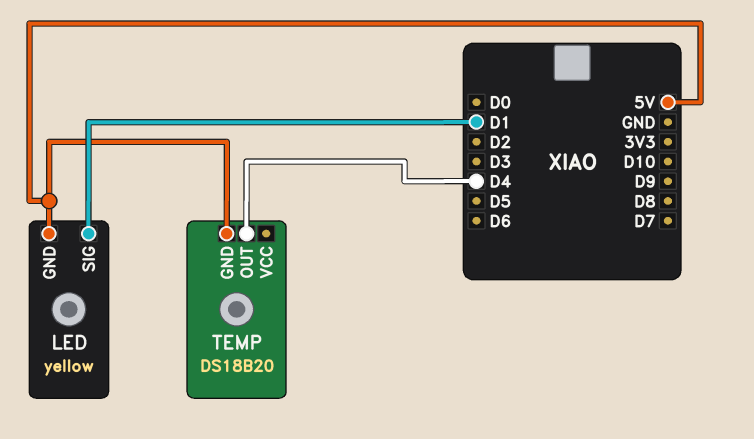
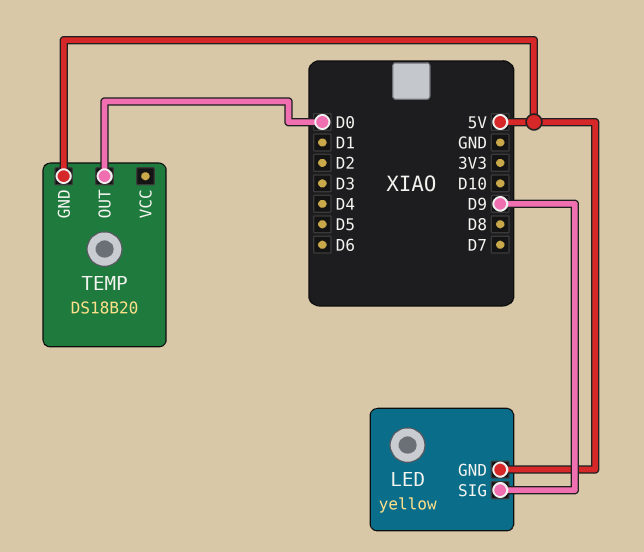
LED pin SIG: D1 -> D9
TEMP pin OUT: D4 -> D0

